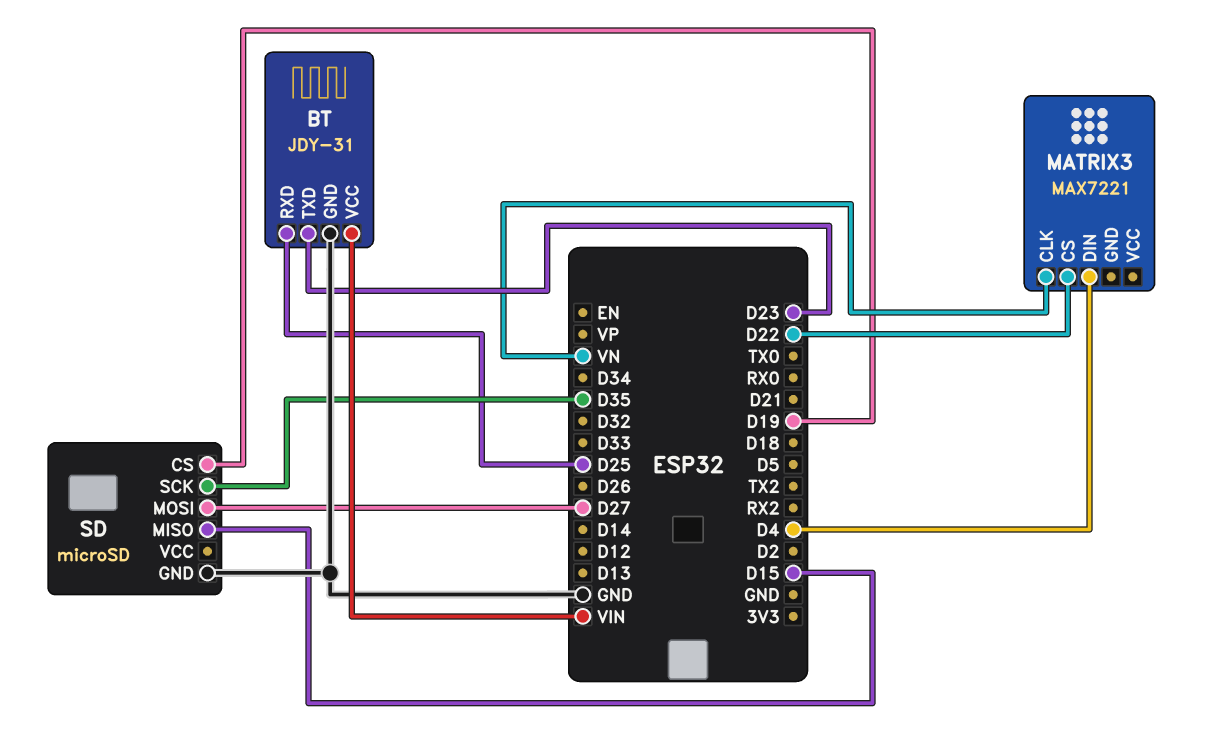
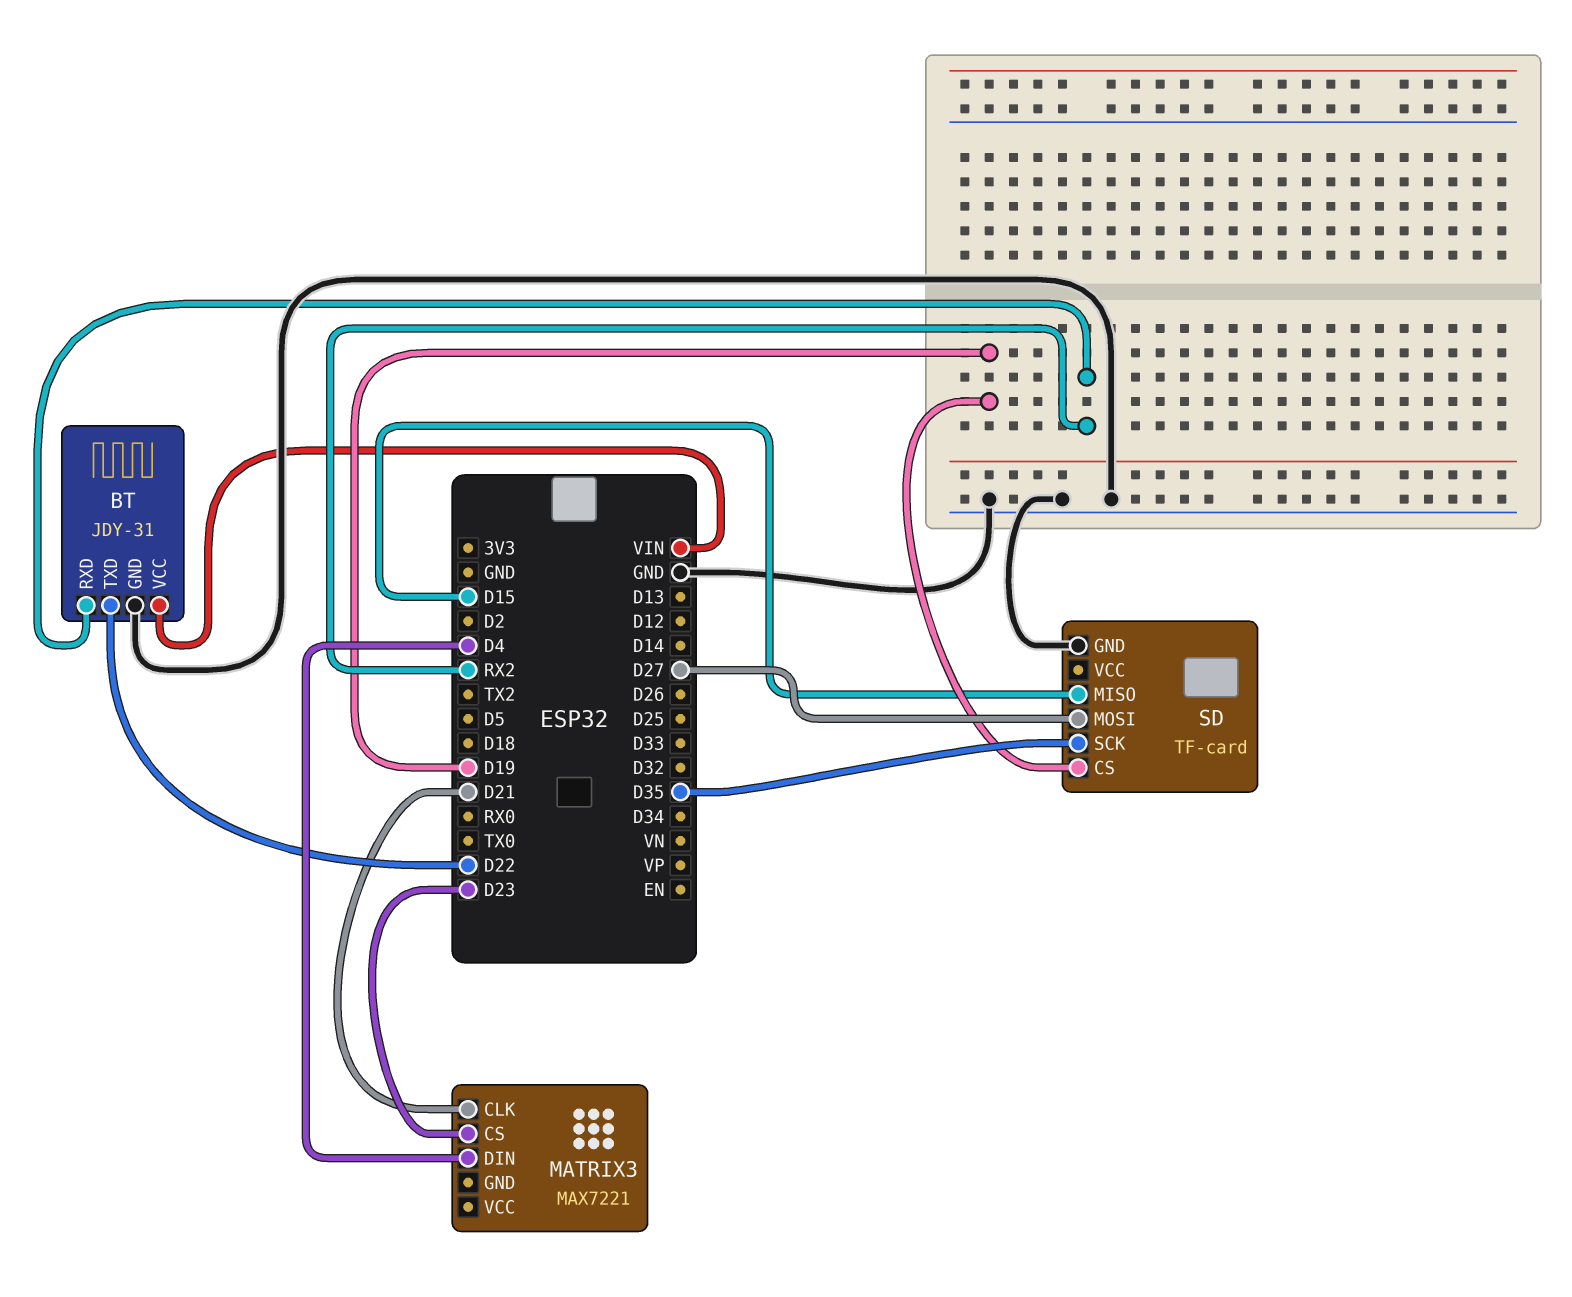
BT pin RXD: D25 -> RX2
BT pin TXD: D23 -> D22
MATRIX3 pin CLK: VN -> D21
MATRIX3 pin CS: D22 -> D23
SD: microSD -> TF-card

